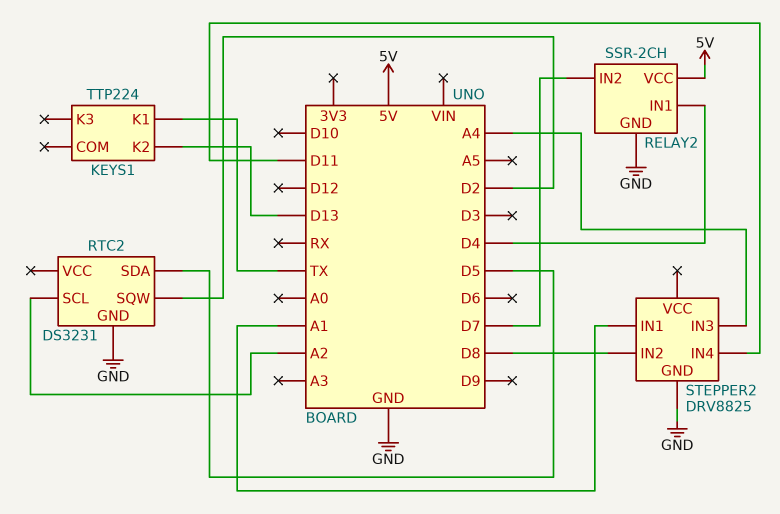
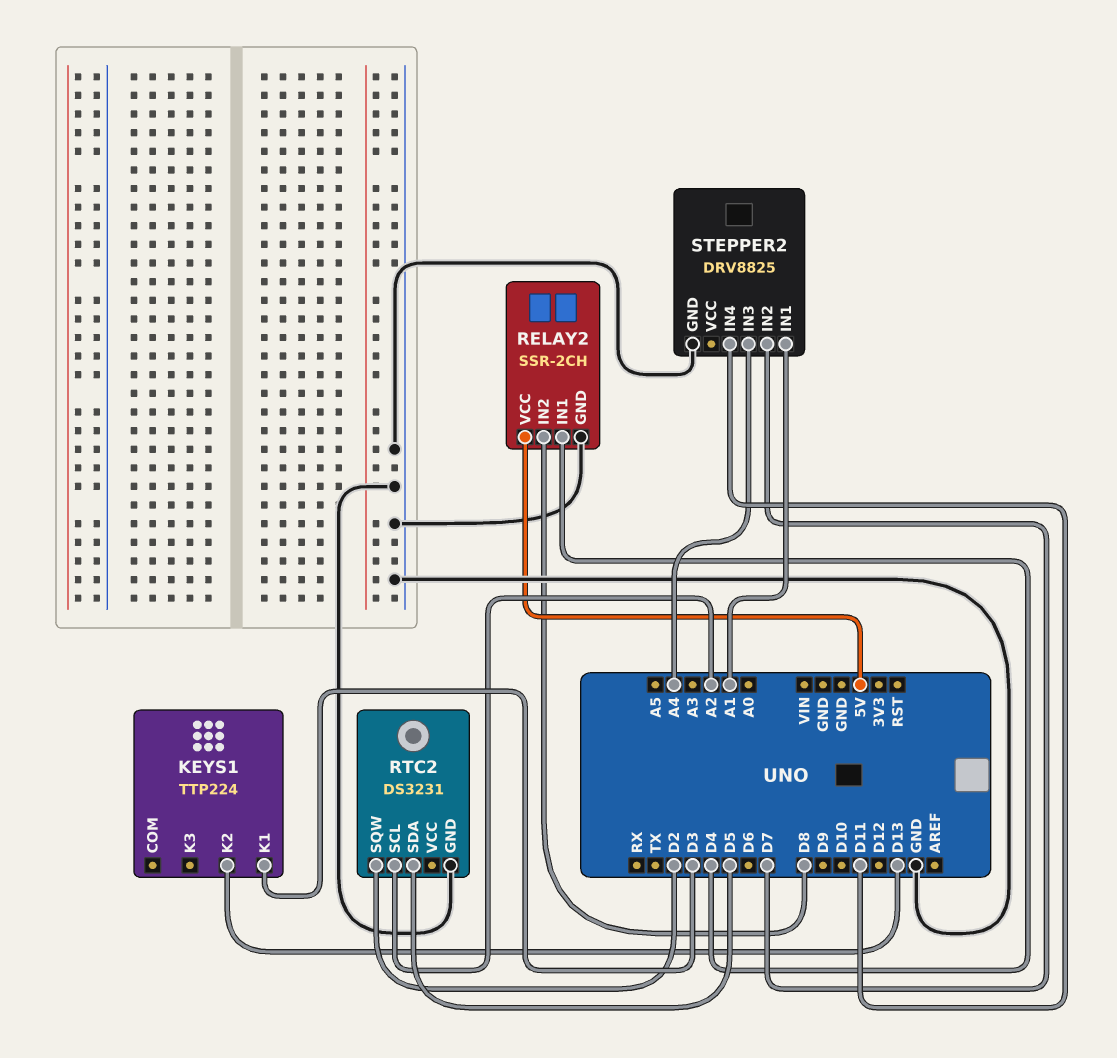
KEYS1 pin K1: TX -> D3
RELAY2 pin IN2: D7 -> D8
STEPPER2 pin IN2: D8 -> D7

